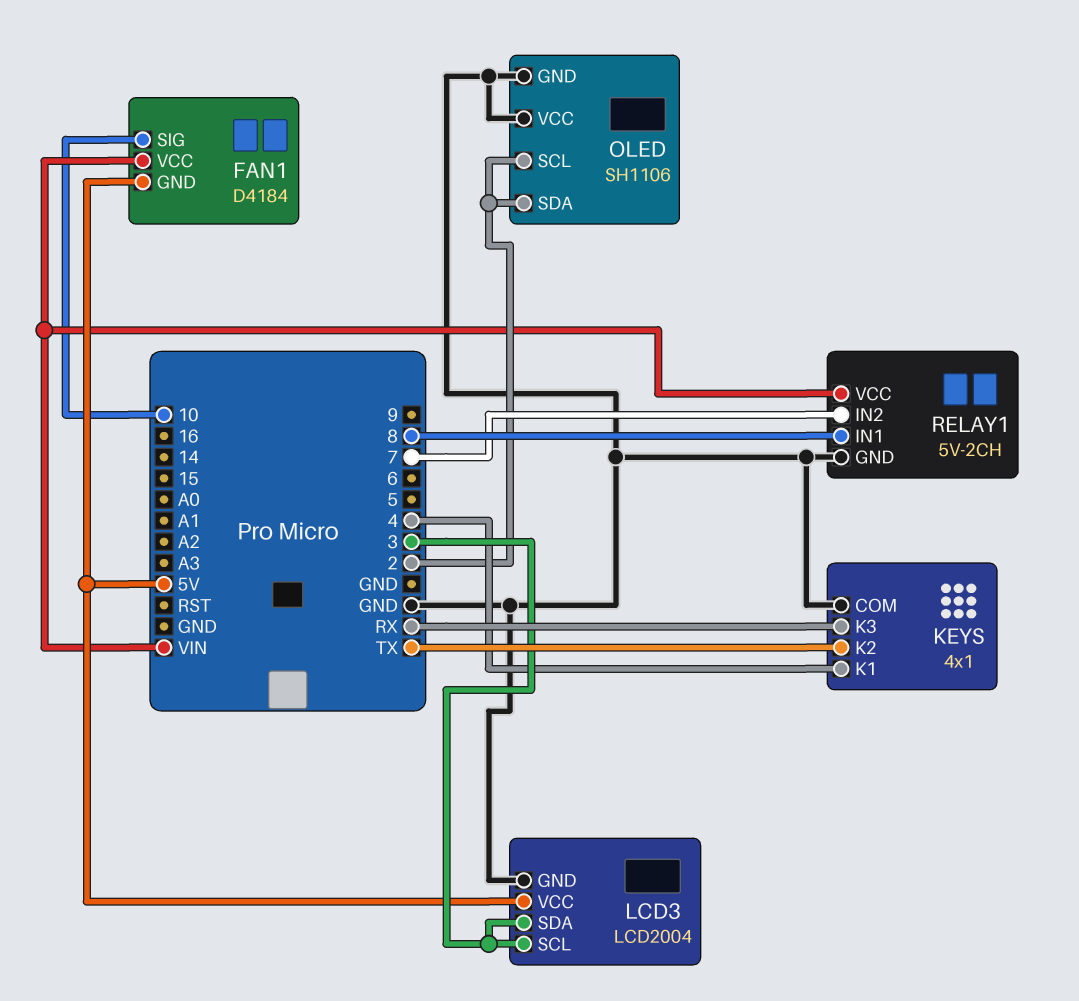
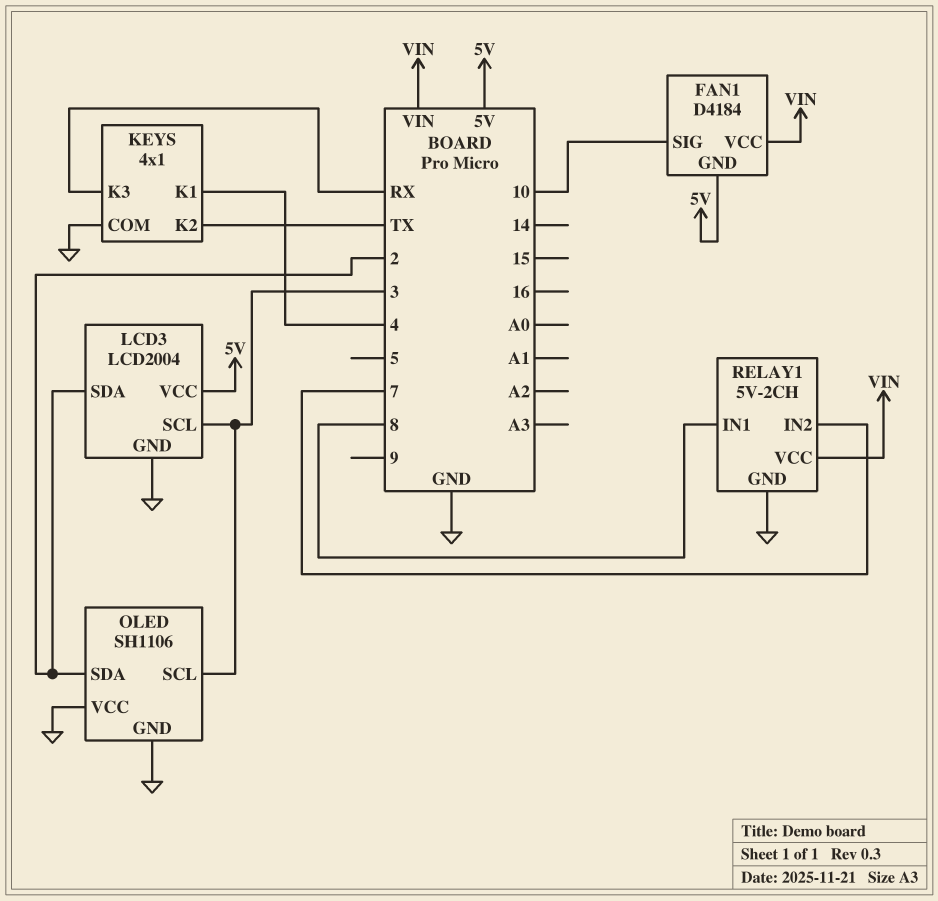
LCD3 pin SDA: 3 -> 2
OLED pin SCL: 2 -> 3

